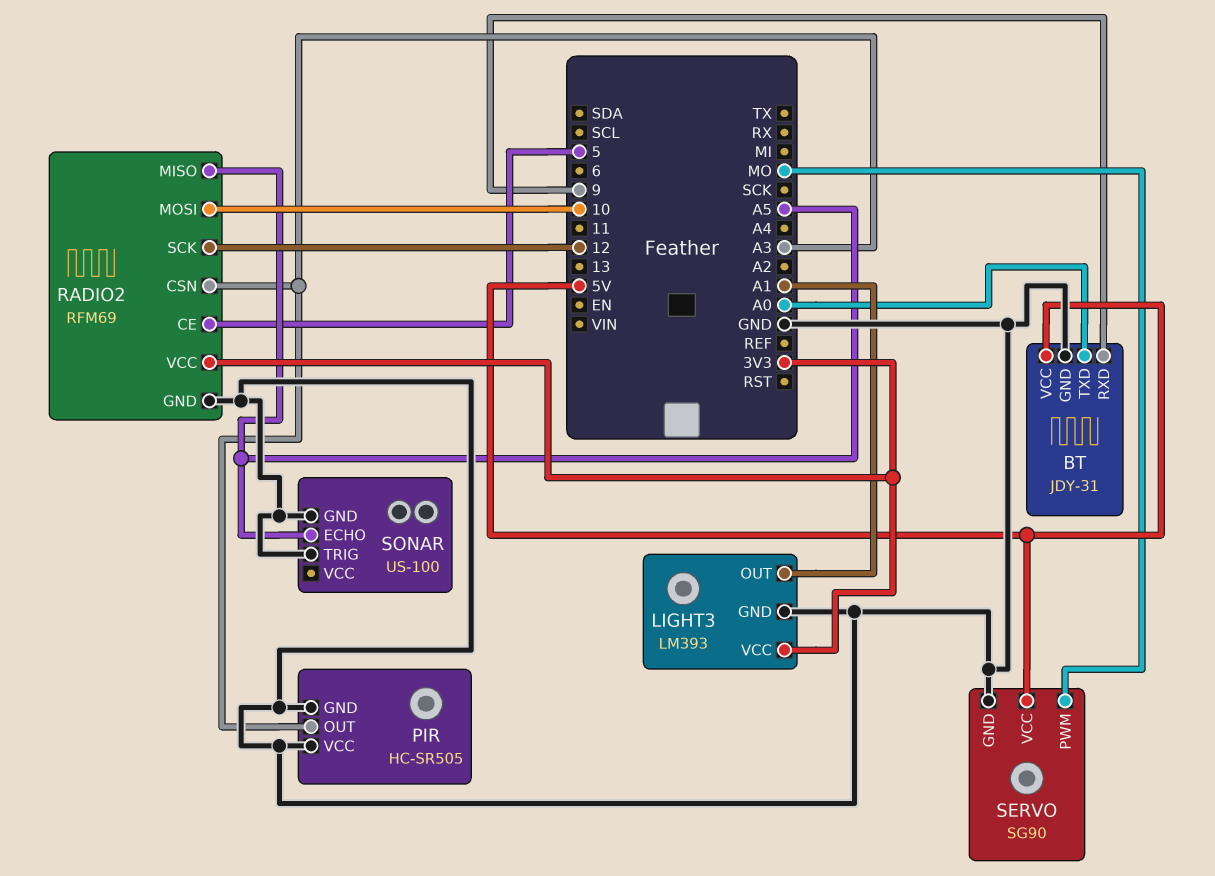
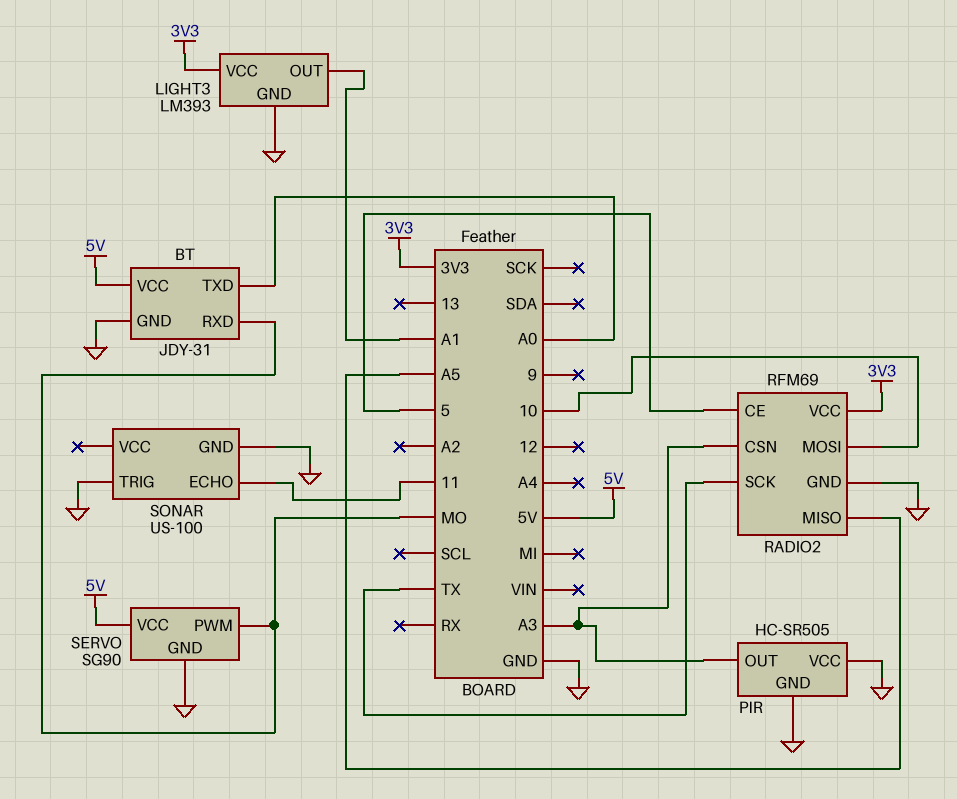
BT pin RXD: 9 -> MO
RADIO2 pin SCK: 12 -> TX
SONAR pin ECHO: A5 -> 11

